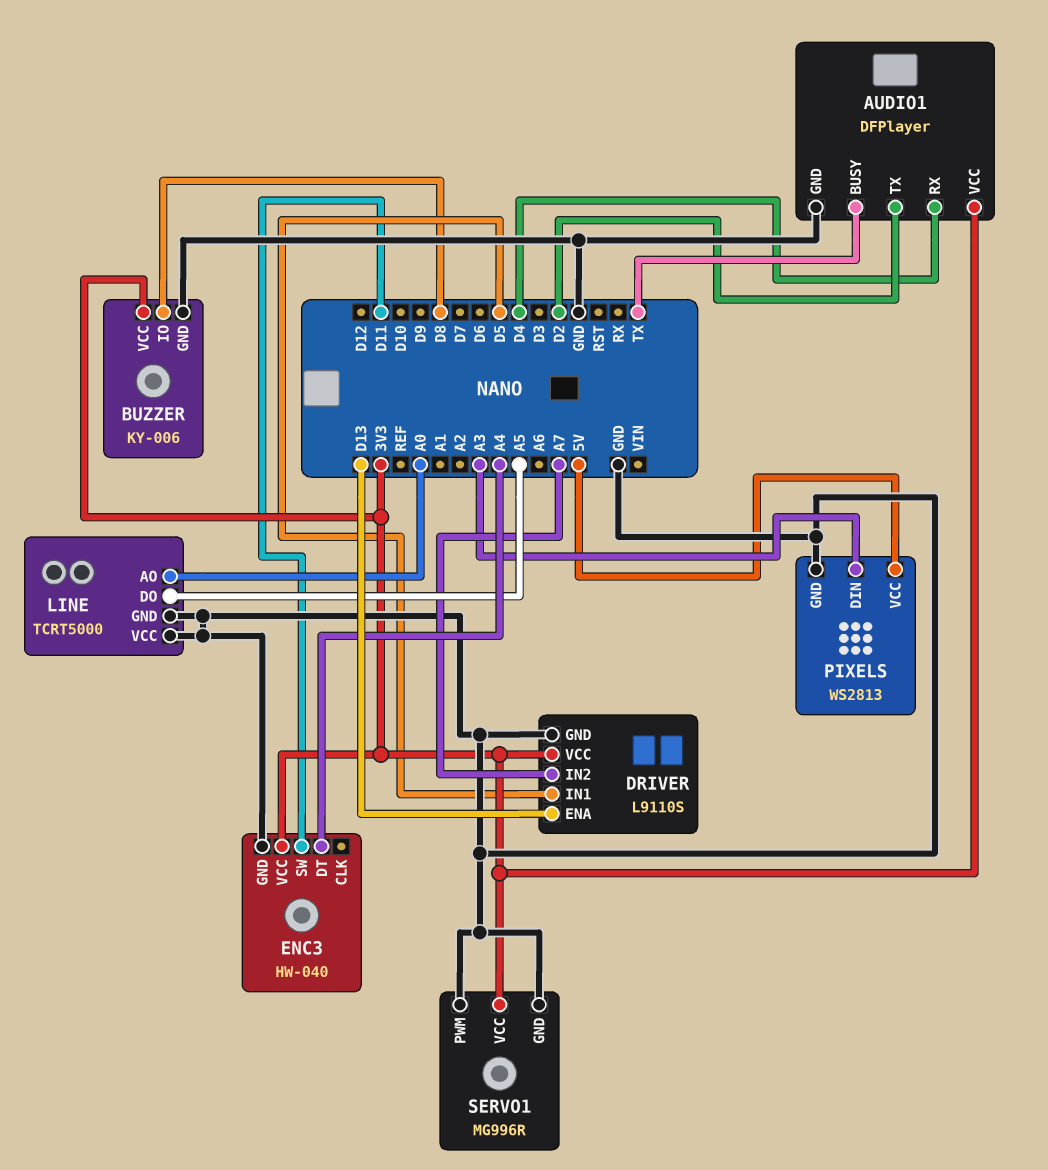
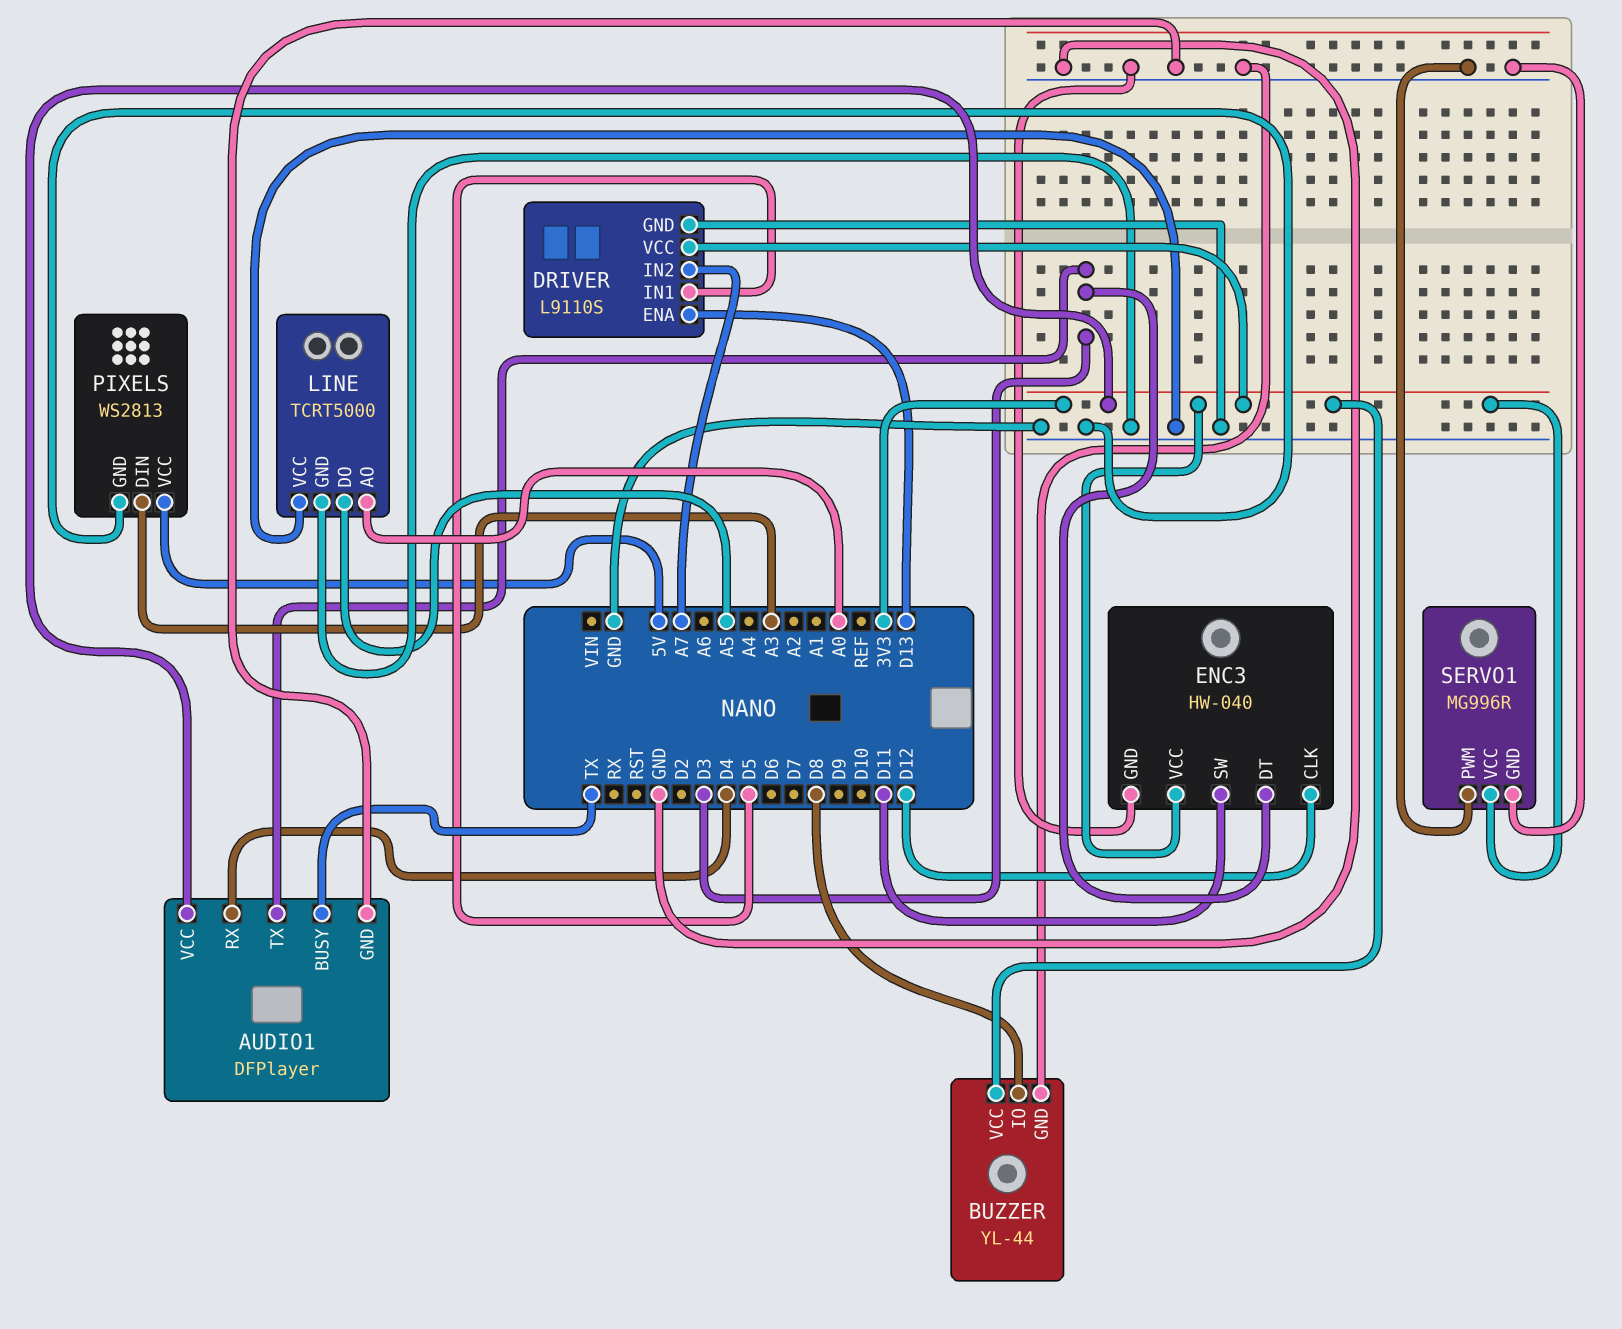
AUDIO1 pin TX: D2 -> D3
BUZZER: KY-006 -> YL-44
ENC3 pin CLK: none -> D12
ENC3 pin DT: A4 -> D3

